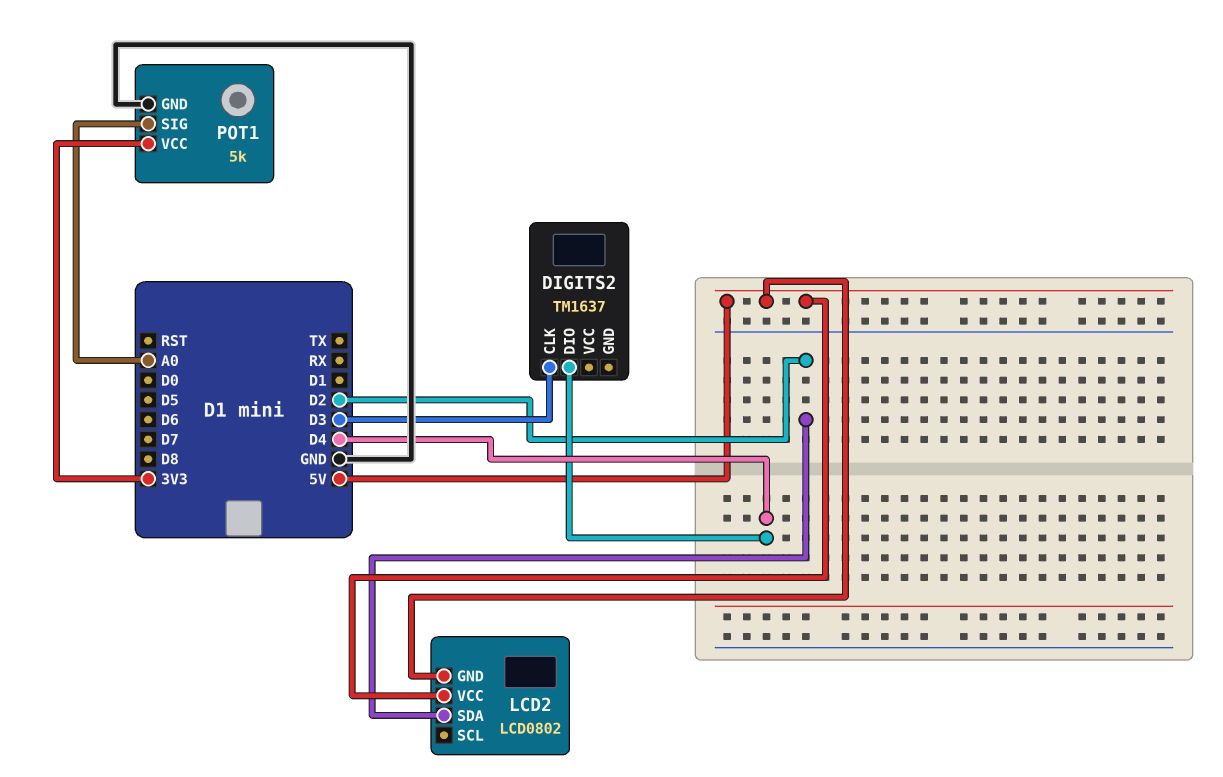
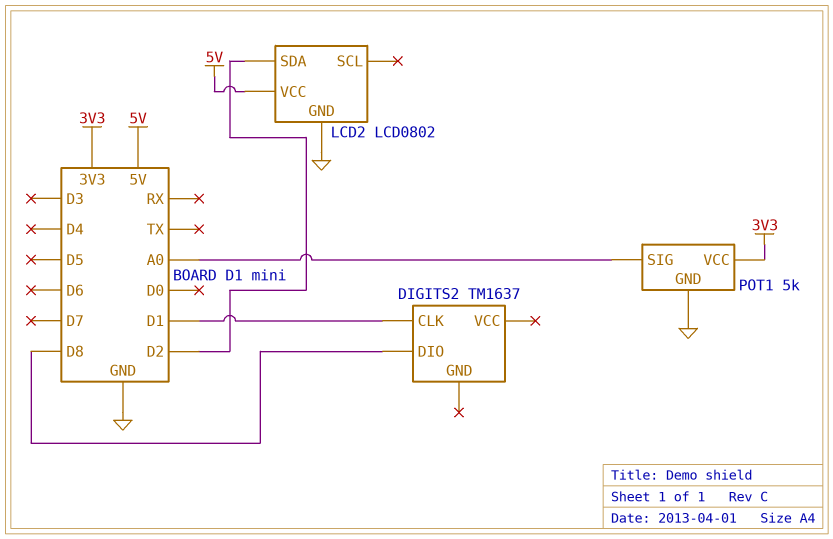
DIGITS2 pin CLK: D3 -> D1
DIGITS2 pin DIO: D4 -> D8
LCD2 pin GND: 5V -> GND

